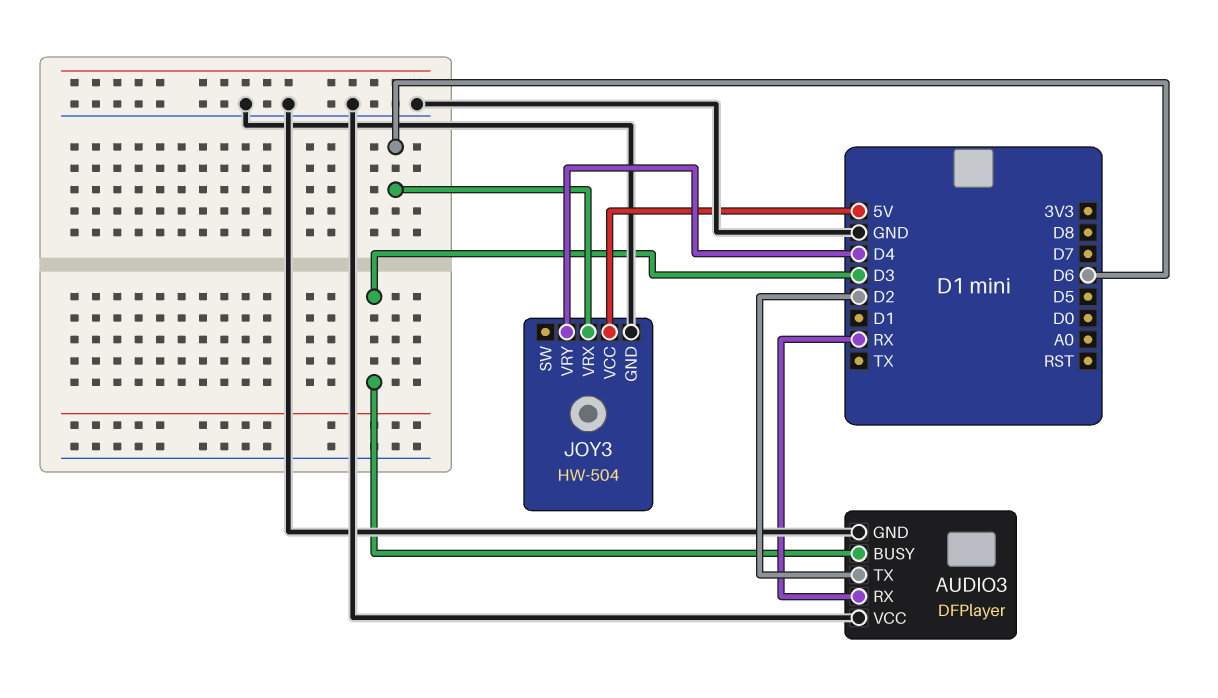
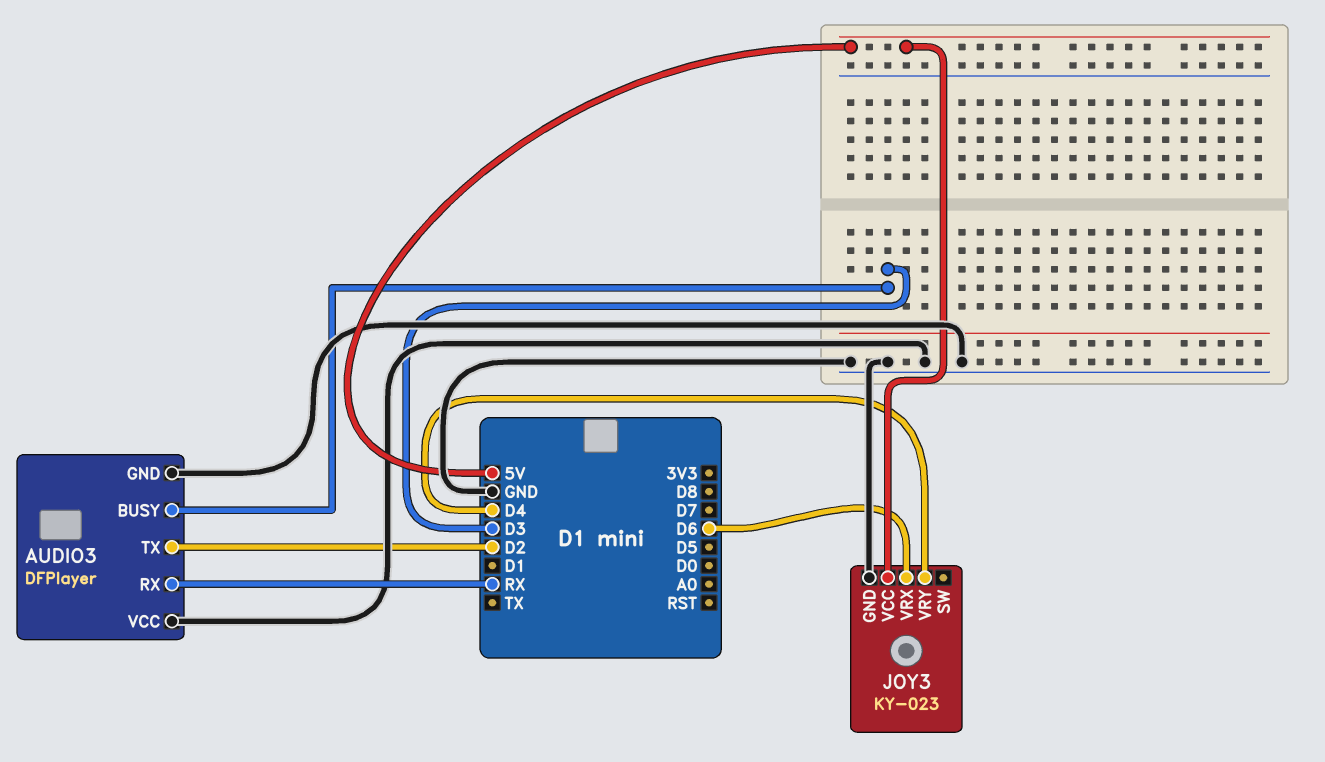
JOY3: HW-504 -> KY-023

